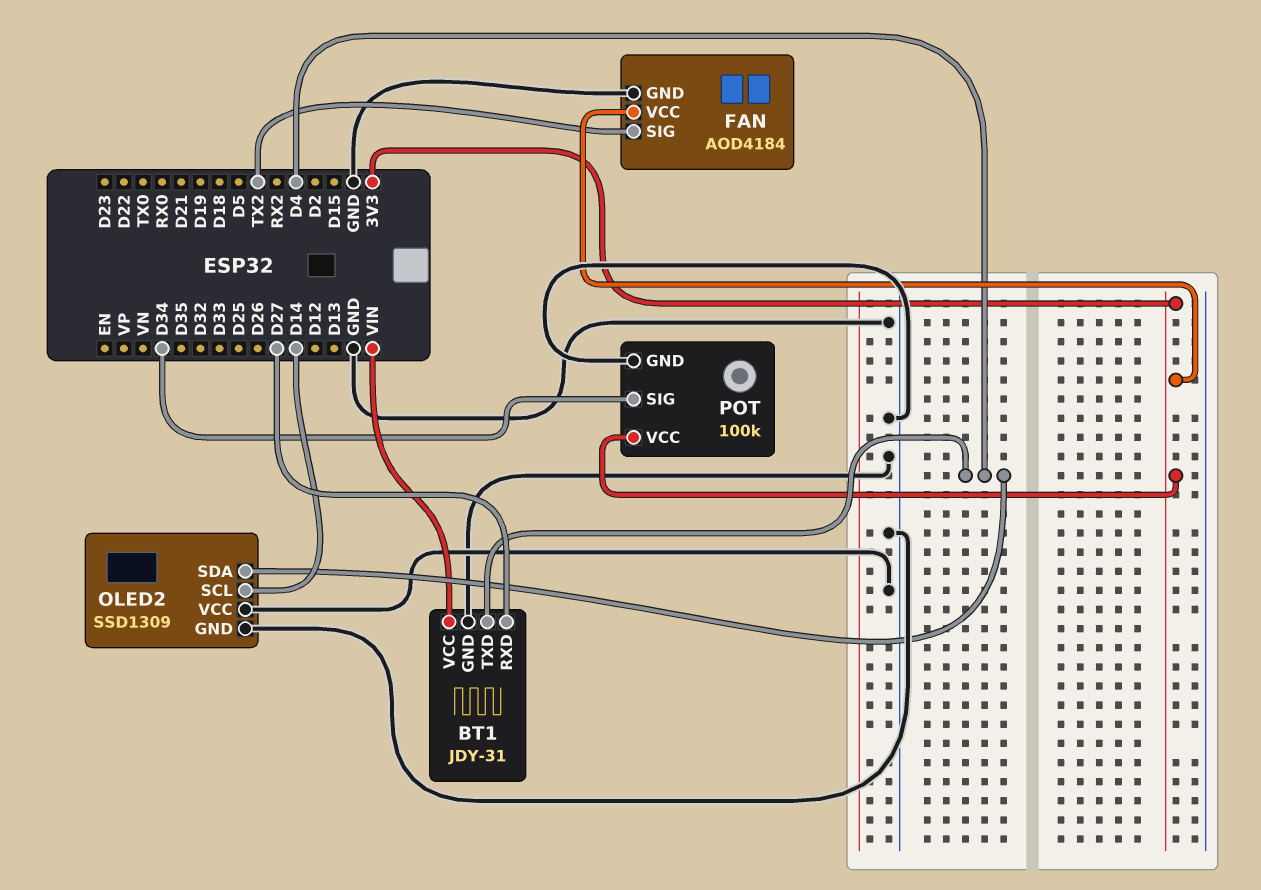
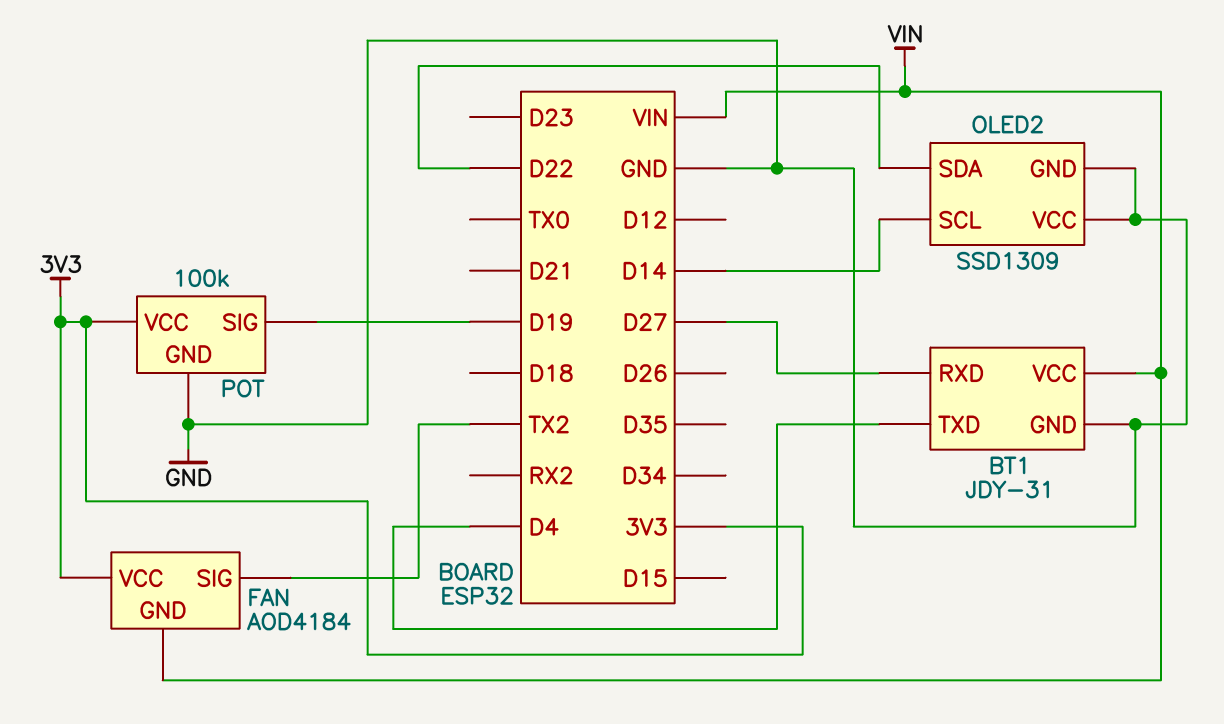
FAN pin GND: GND -> VIN
OLED2 pin SDA: D4 -> D22
POT pin SIG: D34 -> D19

